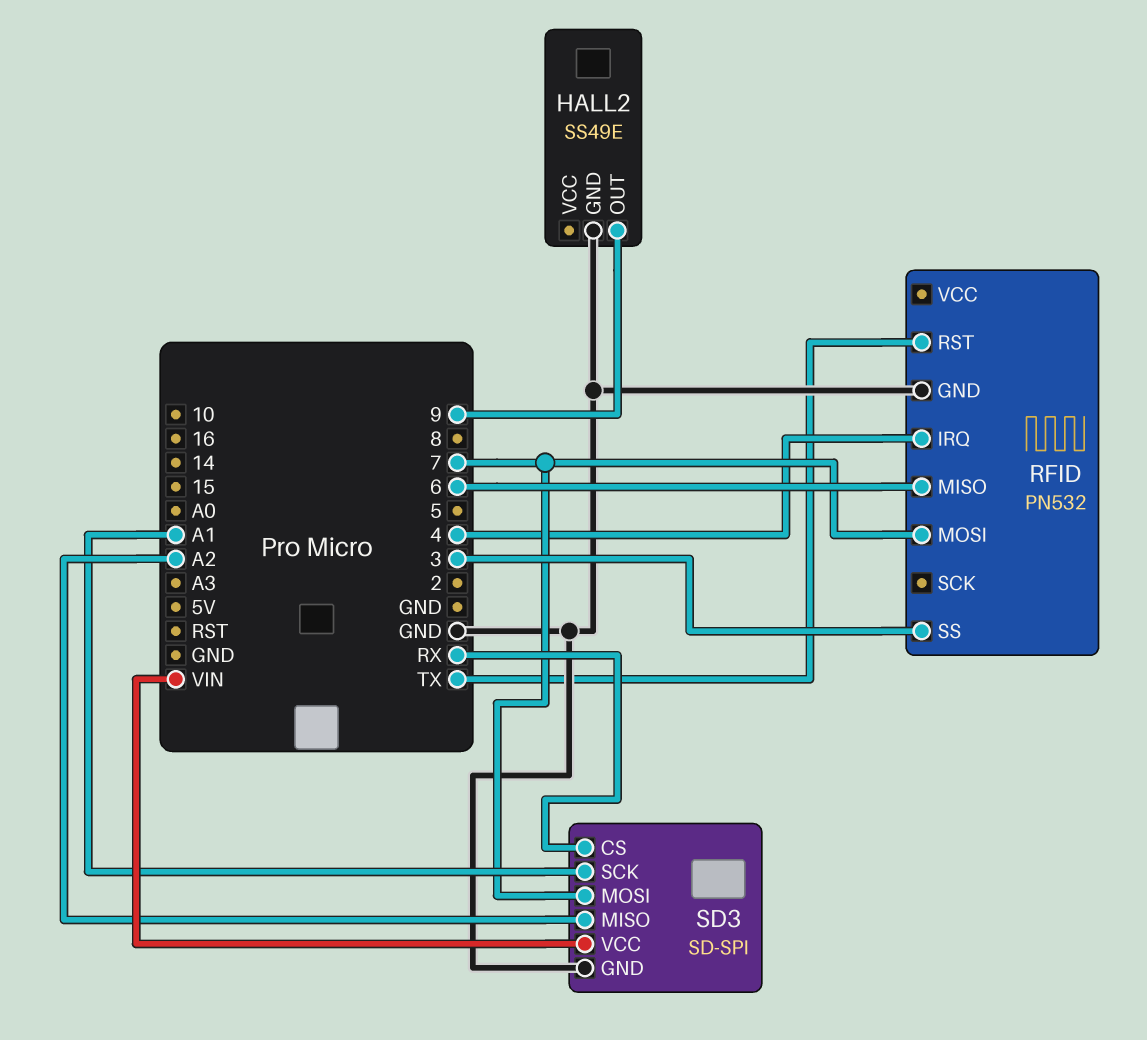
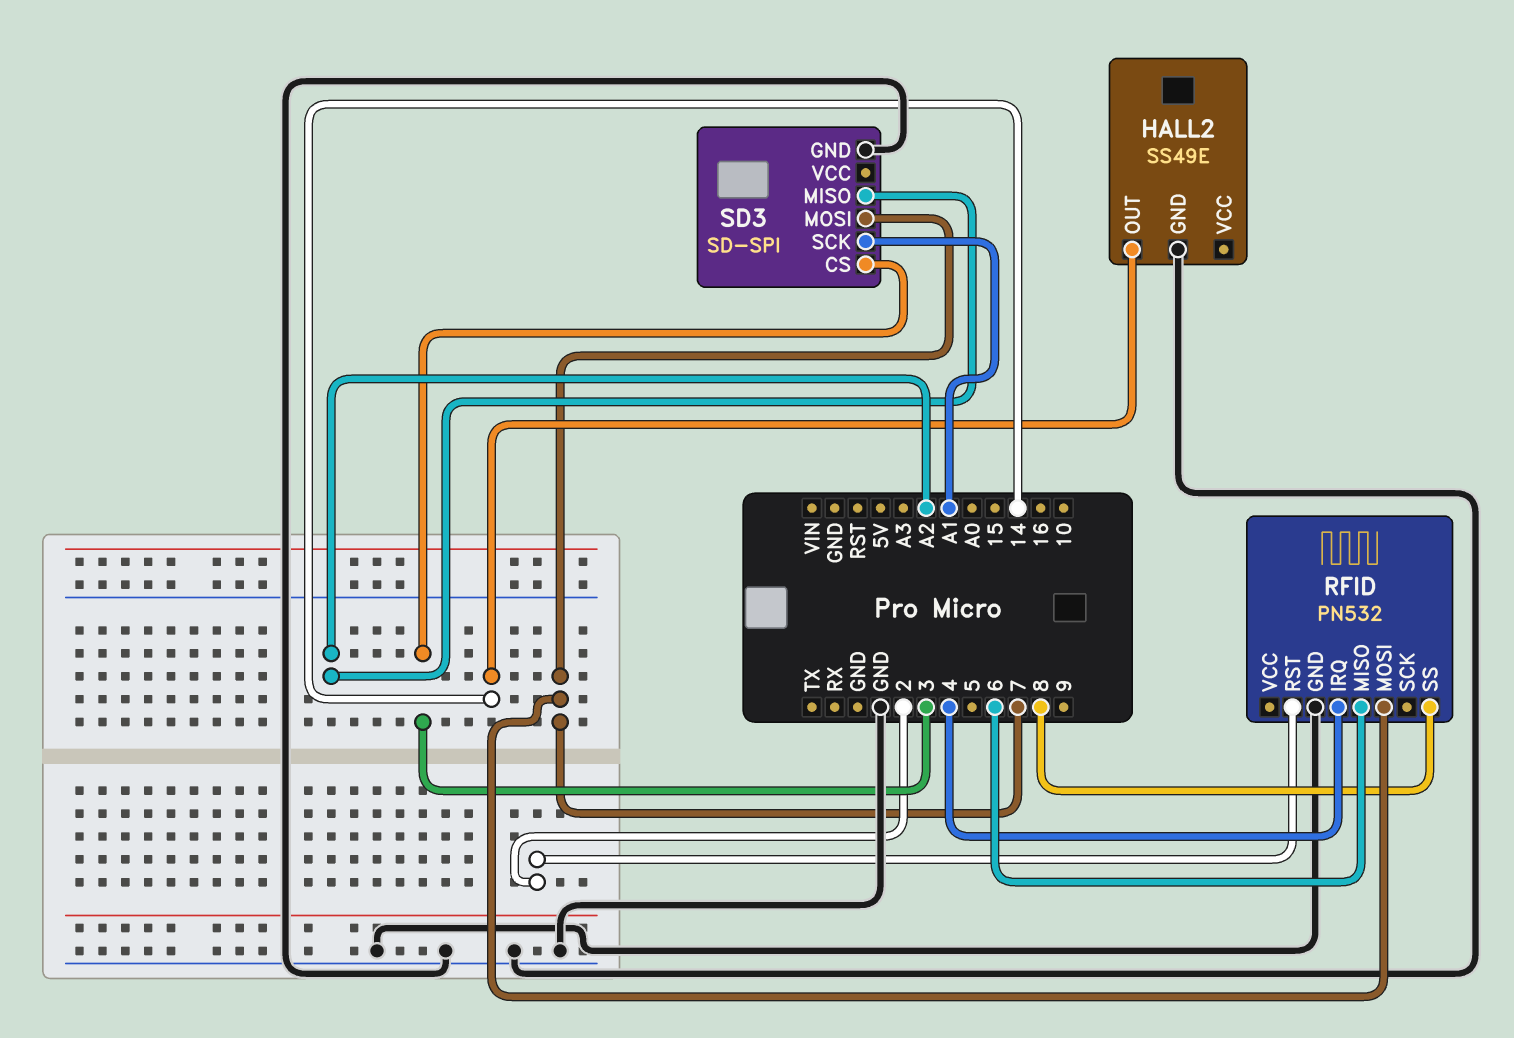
HALL2 pin OUT: 9 -> 14
RFID pin RST: TX -> 2
RFID pin SS: 3 -> 8
SD3 pin CS: RX -> 3
SD3 pin VCC: VIN -> none

